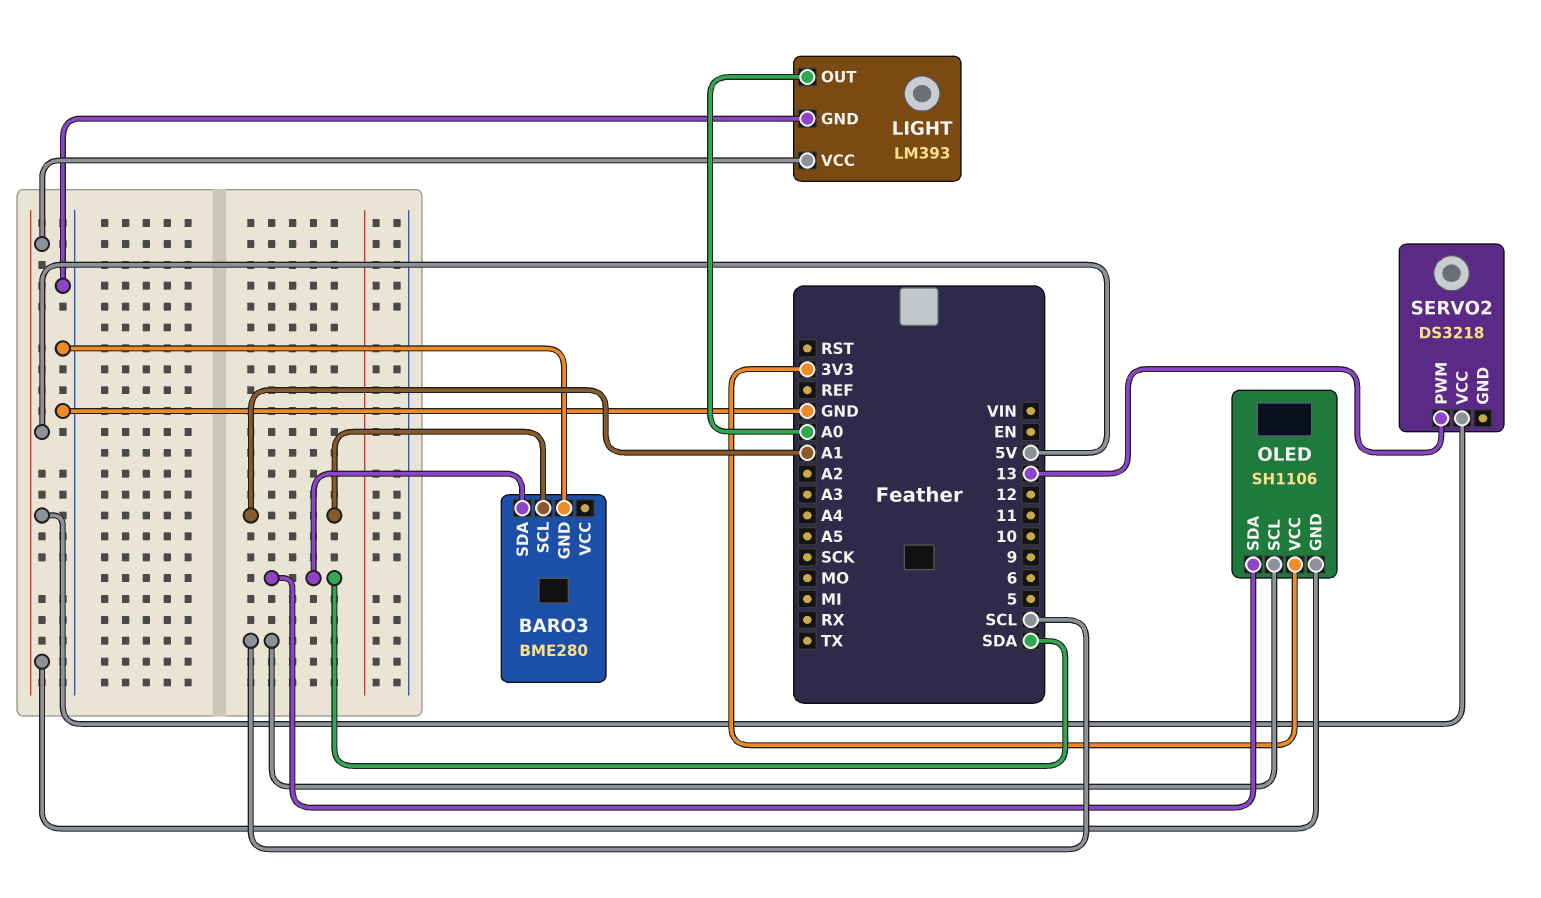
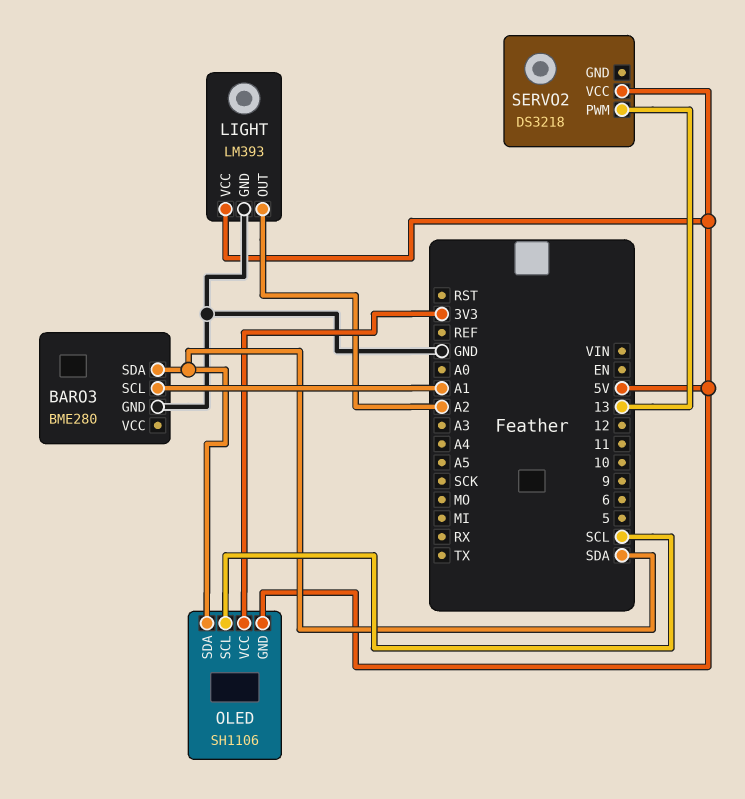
LIGHT pin OUT: A0 -> A2

